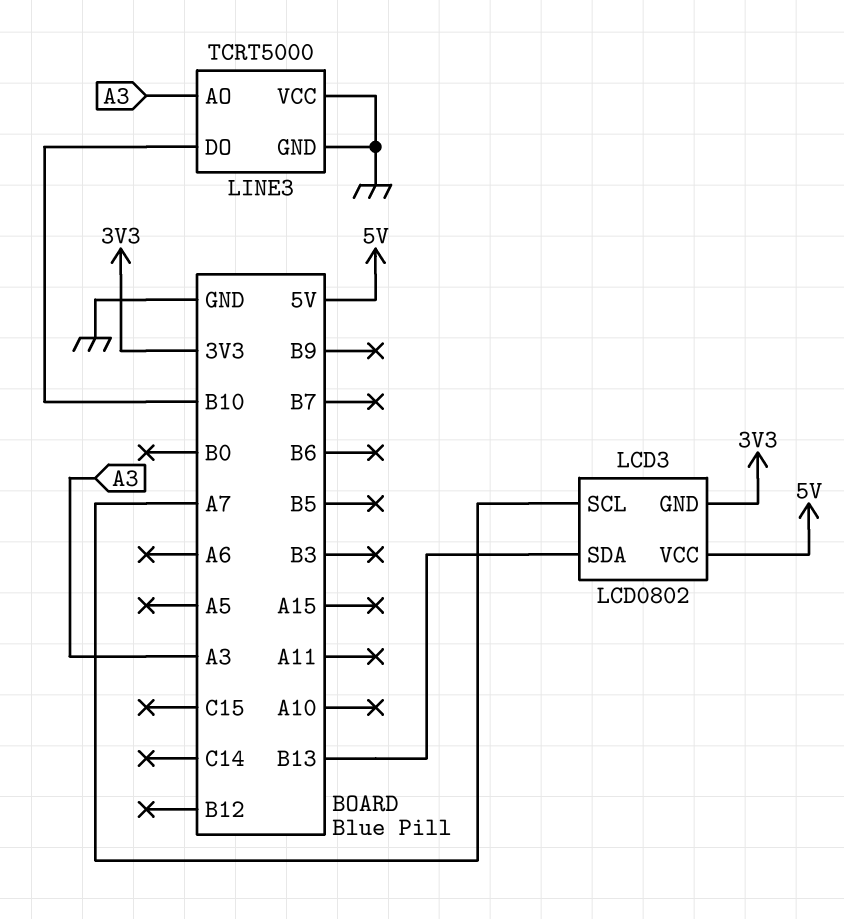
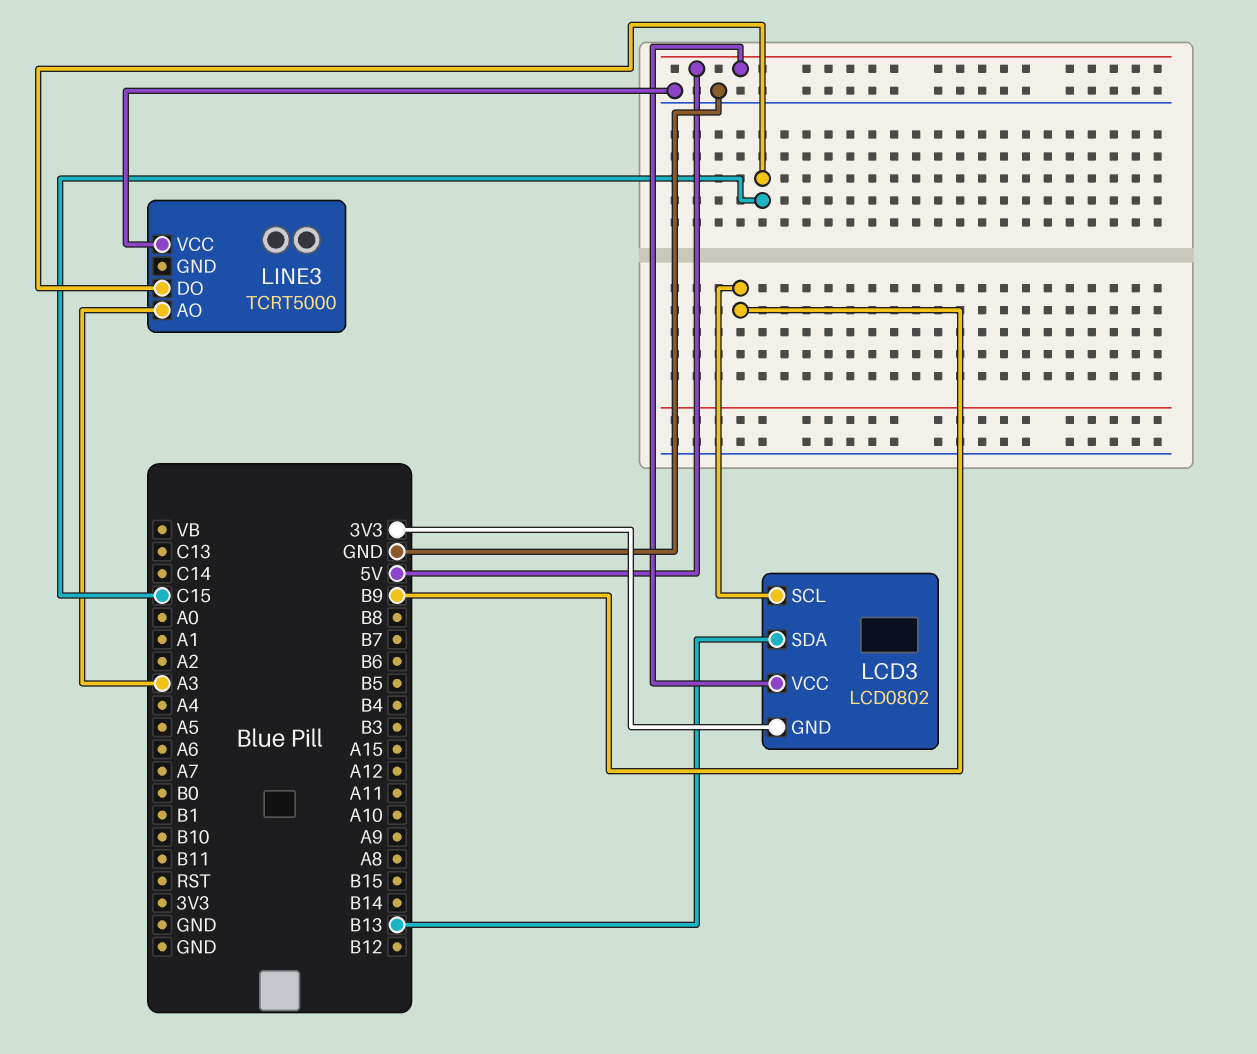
LCD3 pin SCL: A7 -> B9
LINE3 pin DO: B10 -> C15
LINE3 pin GND: GND -> none

